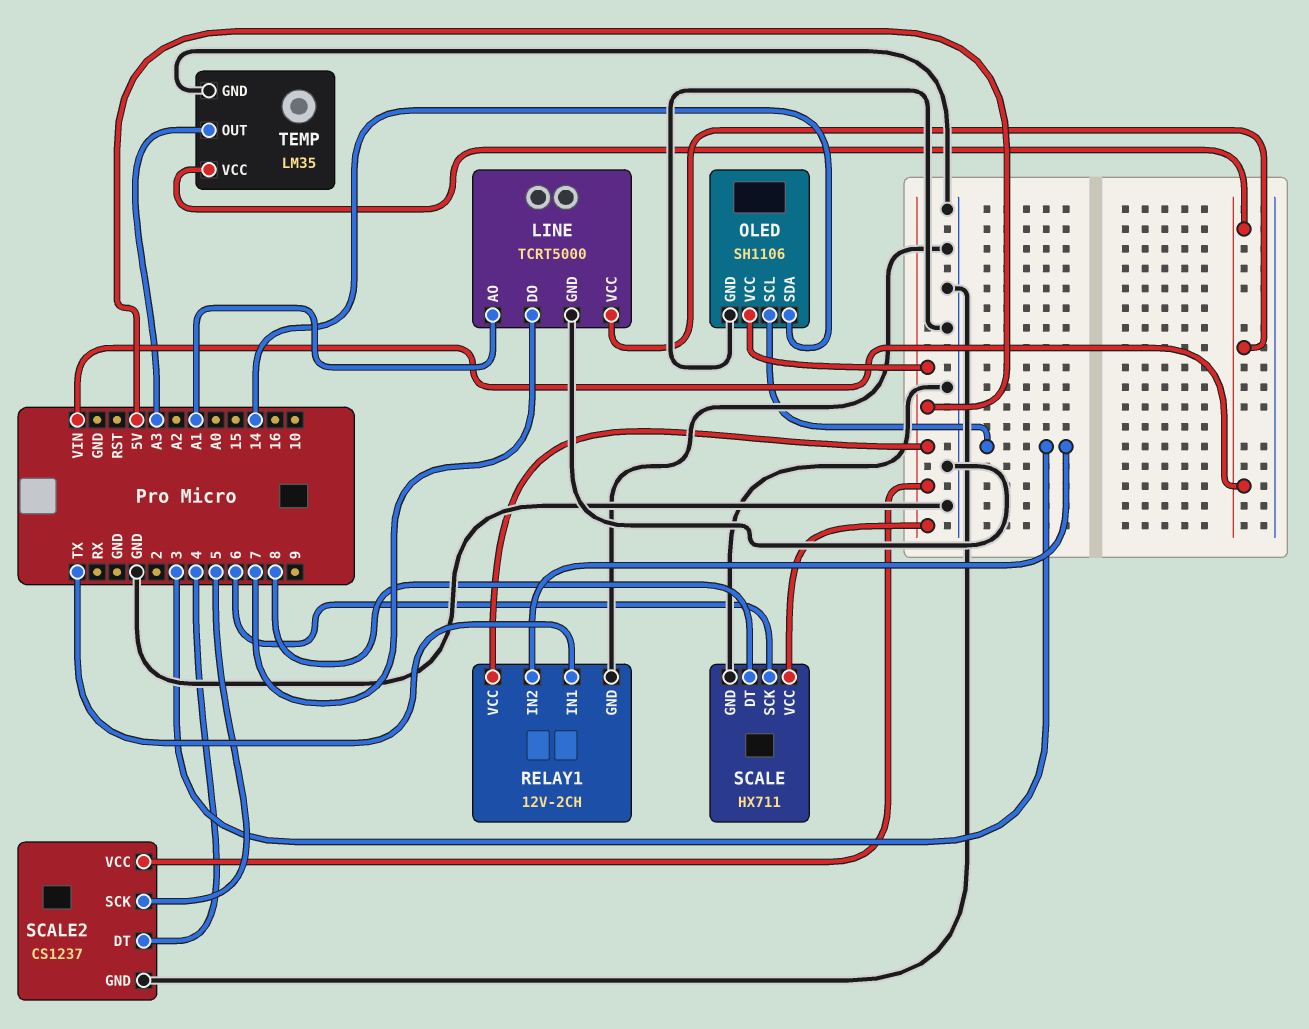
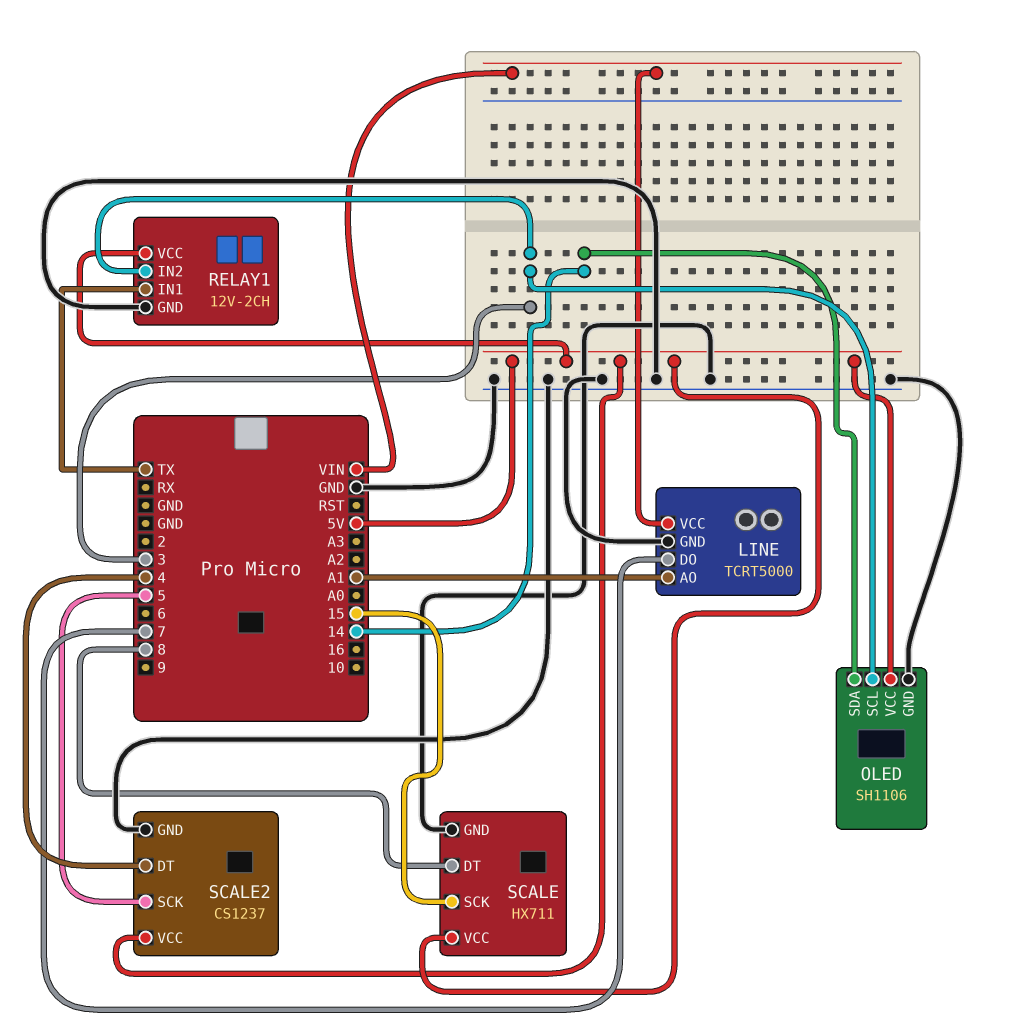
SCALE pin SCK: 6 -> 15
TEMP: LM35 -> none
TEMP pin GND: GND -> none
TEMP pin OUT: A3 -> none
TEMP pin VCC: VIN -> none

